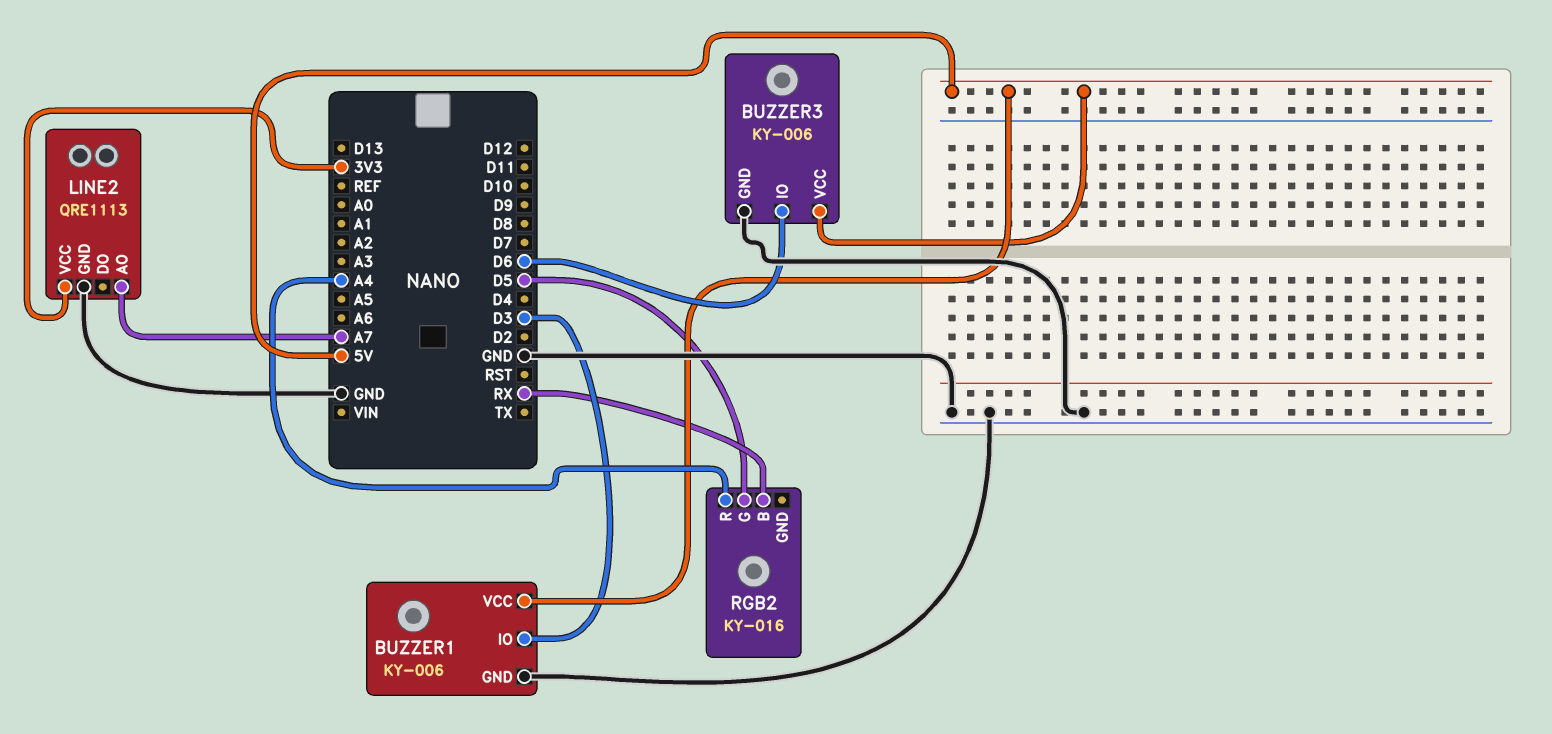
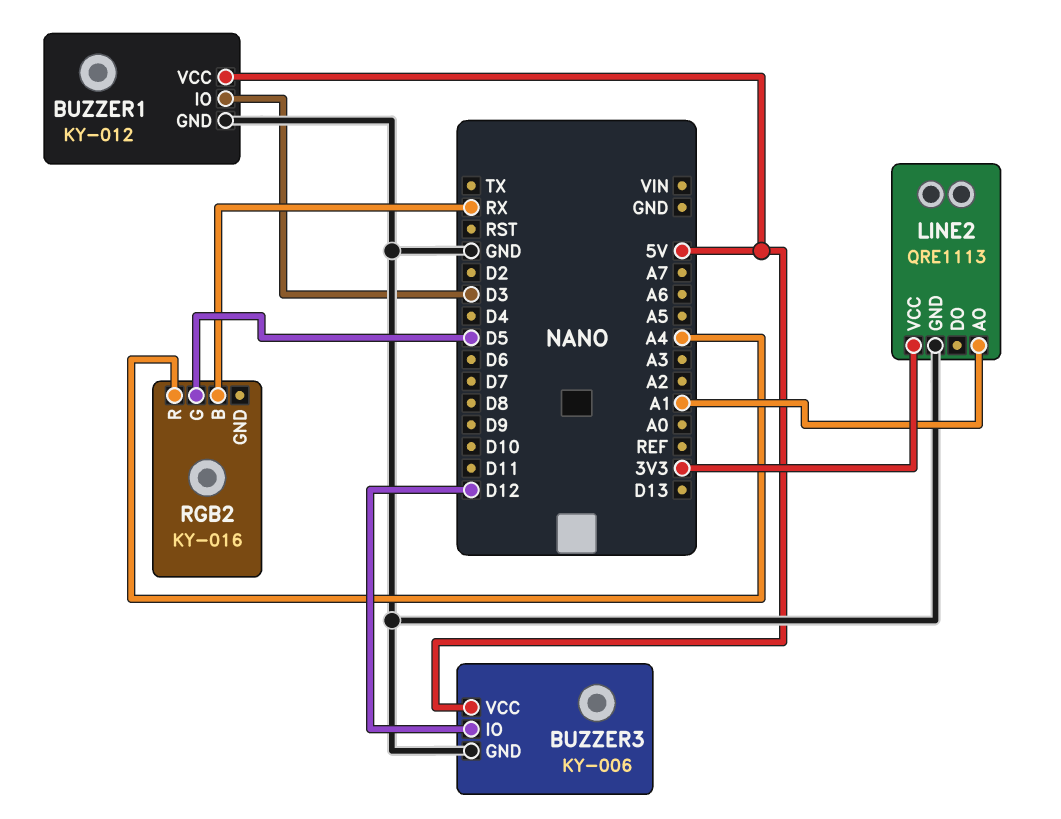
BUZZER1: KY-006 -> KY-012
BUZZER3 pin IO: D6 -> D12
LINE2 pin AO: A7 -> A1

